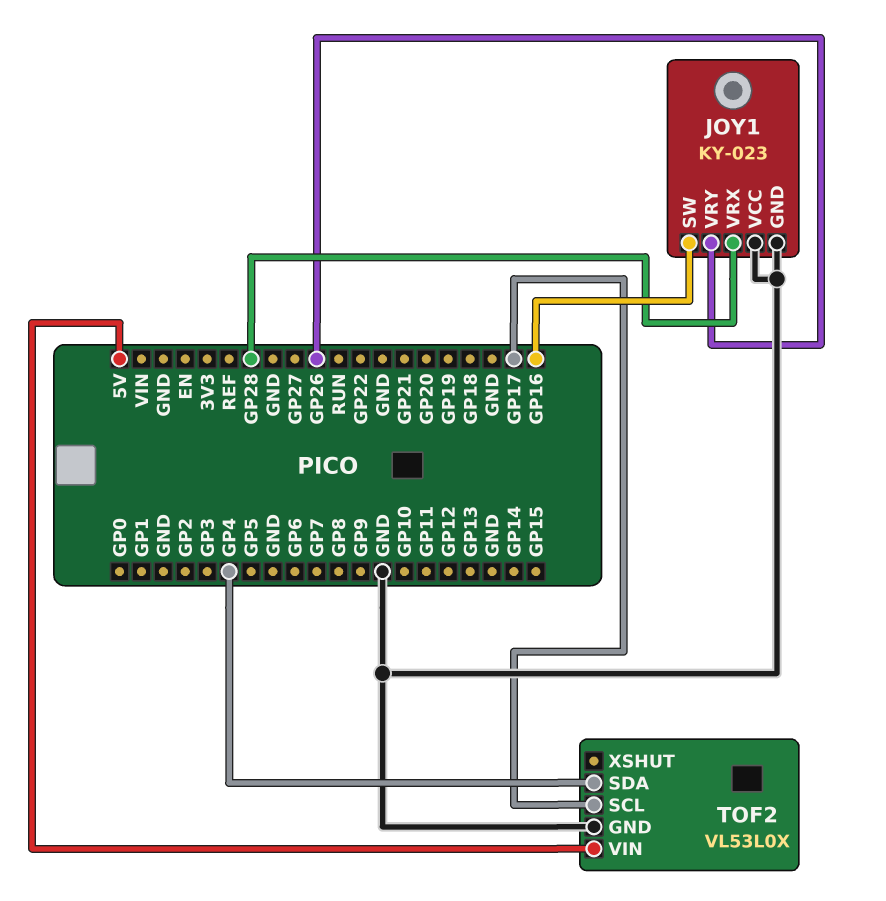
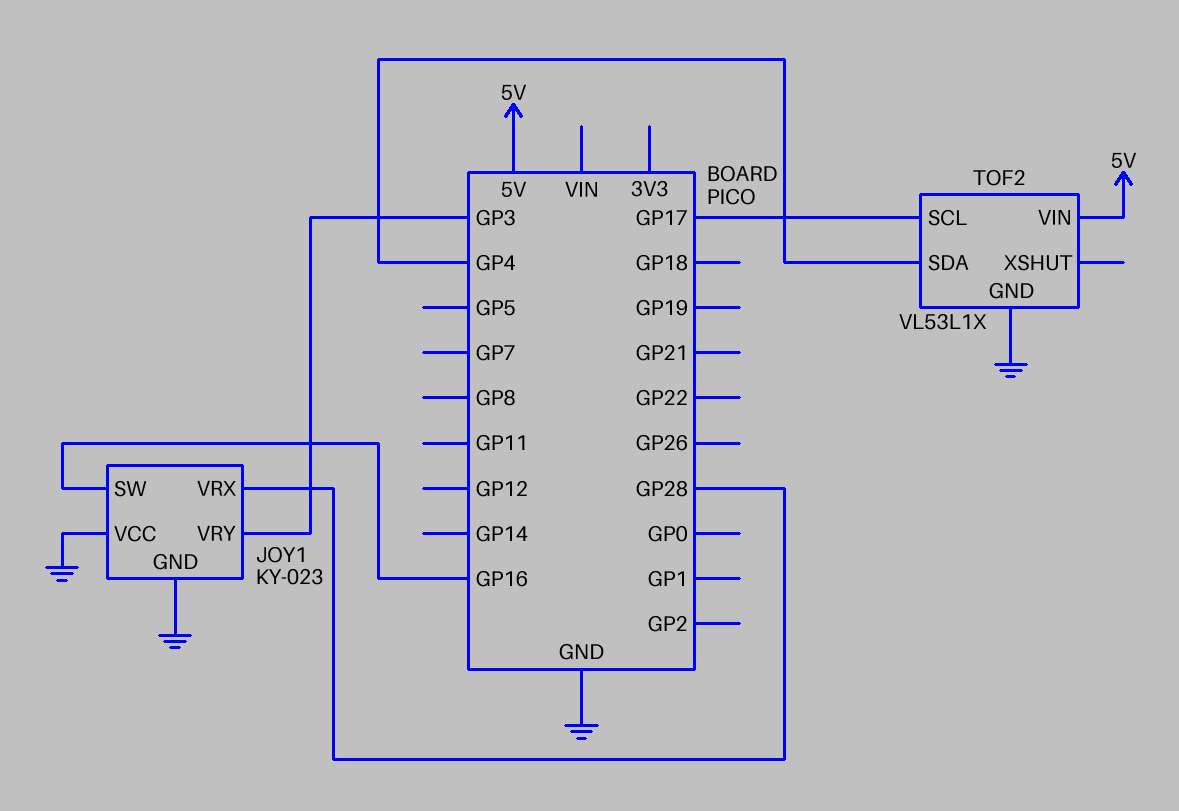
JOY1 pin VRY: GP26 -> GP3
TOF2: VL53L0X -> VL53L1X

